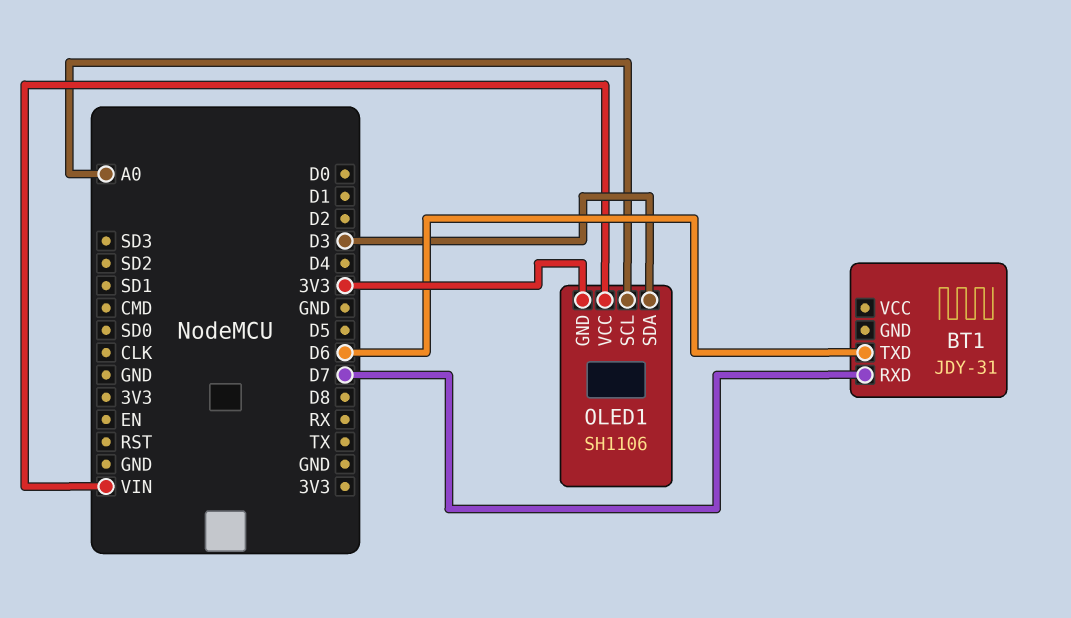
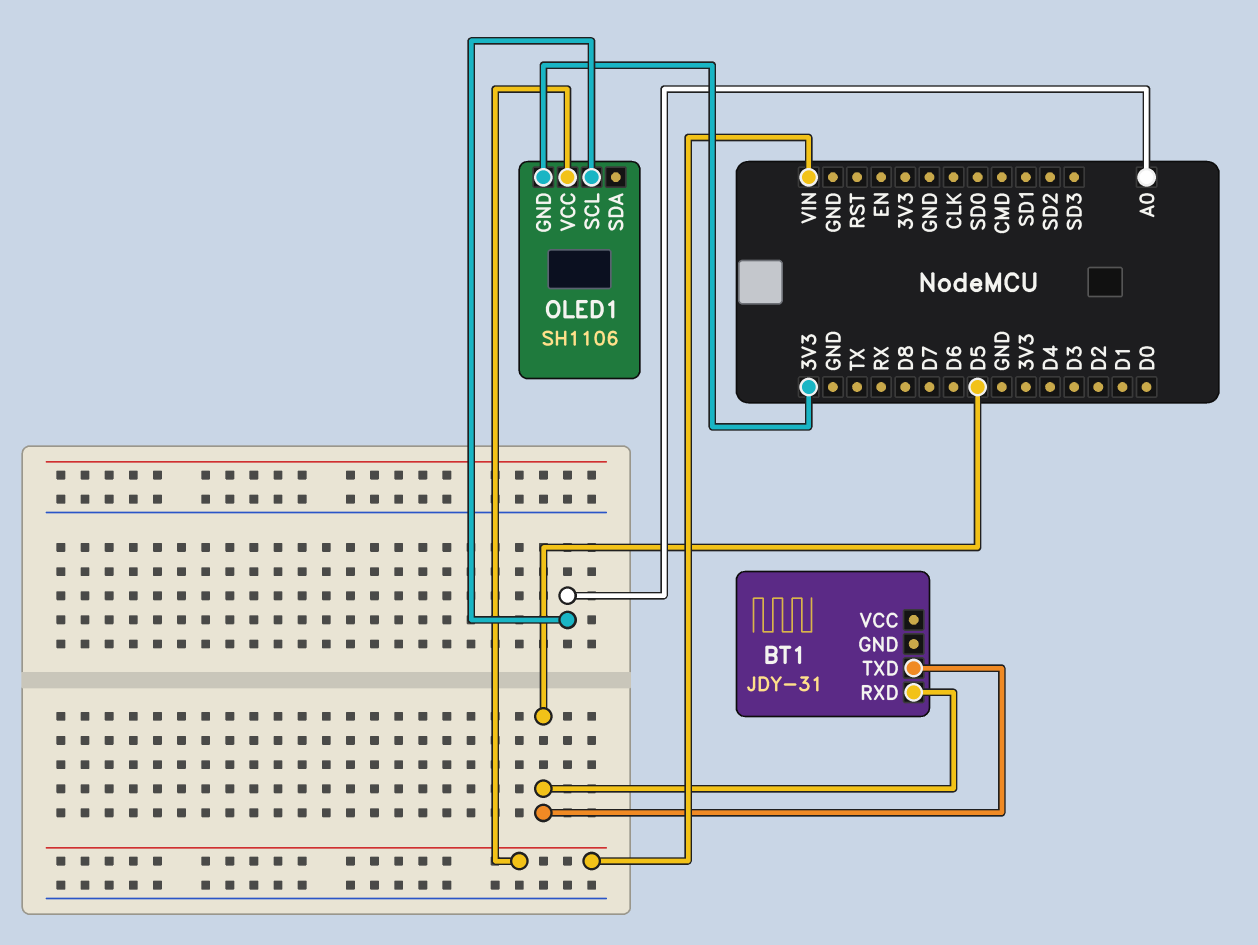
BT1 pin RXD: D7 -> D5
BT1 pin TXD: D6 -> D5
OLED1 pin SDA: D3 -> none

